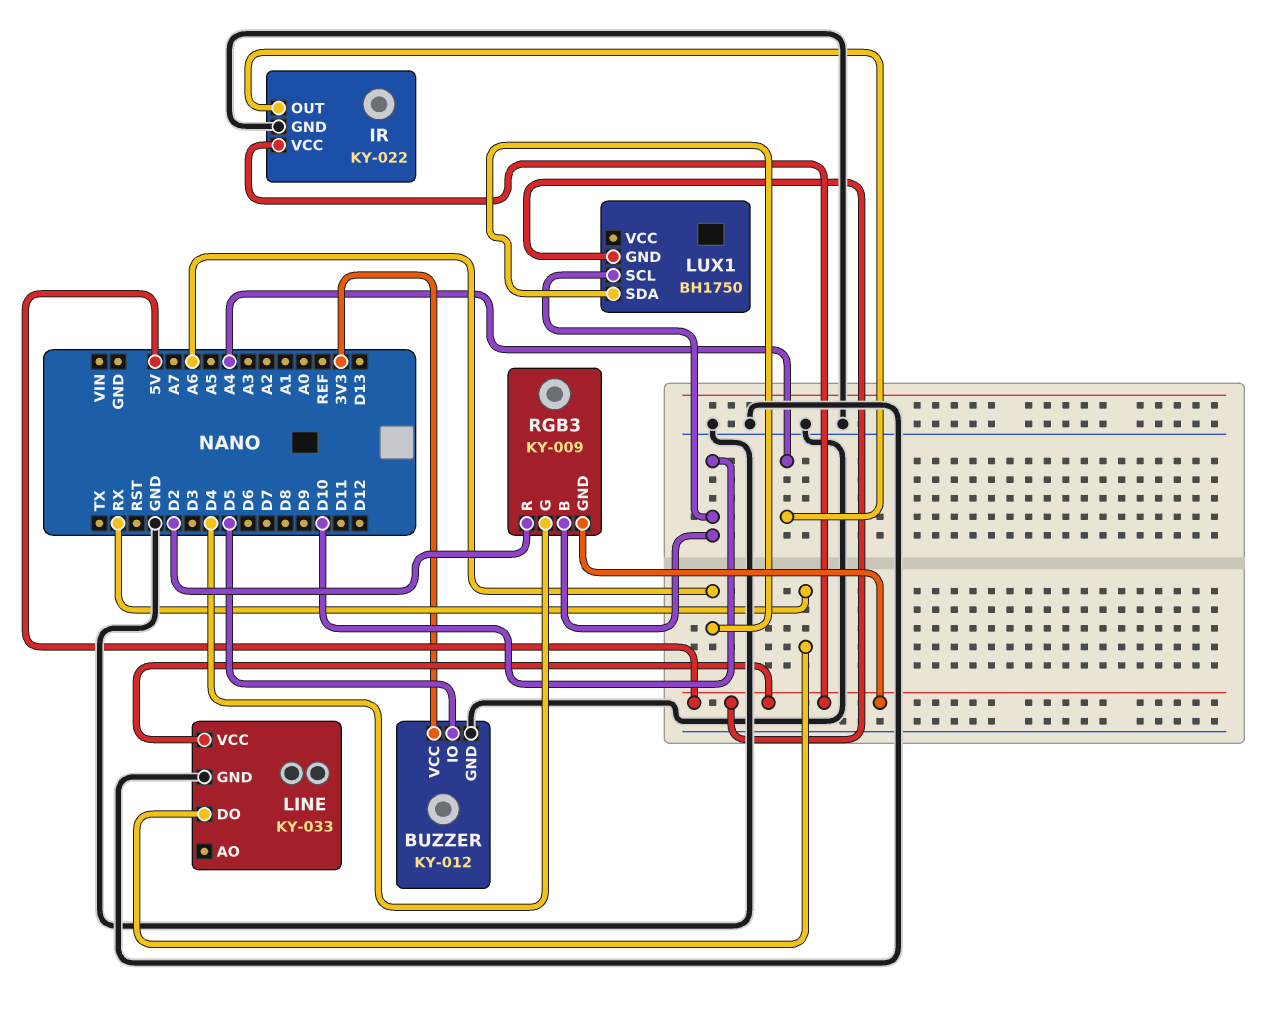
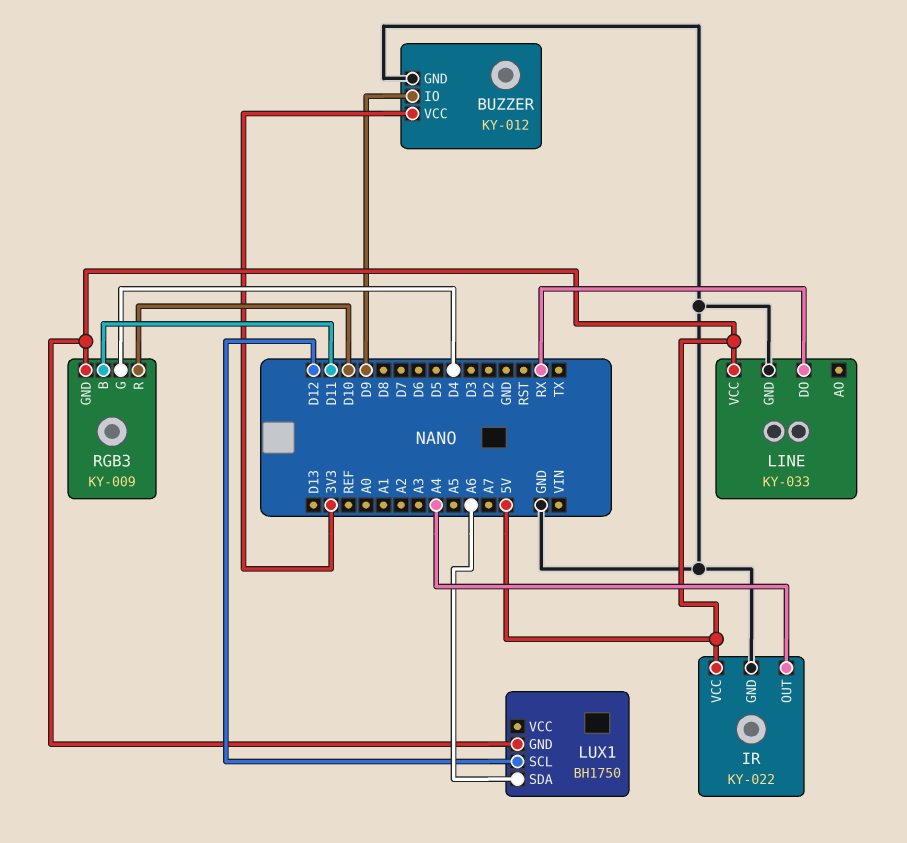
BUZZER pin IO: D5 -> D9
LUX1 pin SCL: D10 -> D12
RGB3 pin B: D10 -> D11
RGB3 pin R: D2 -> D10

